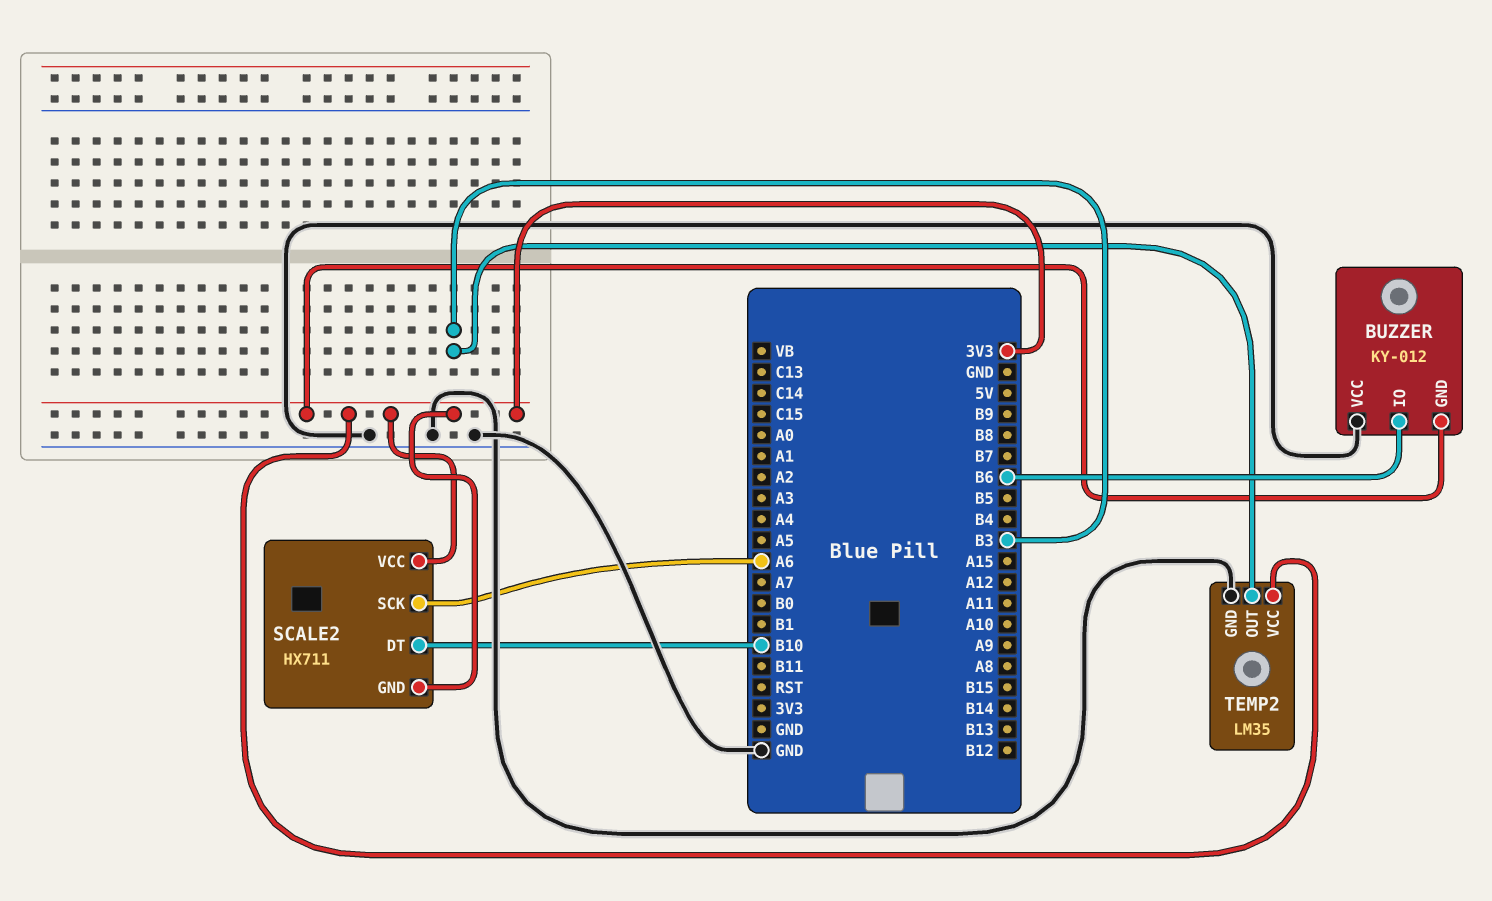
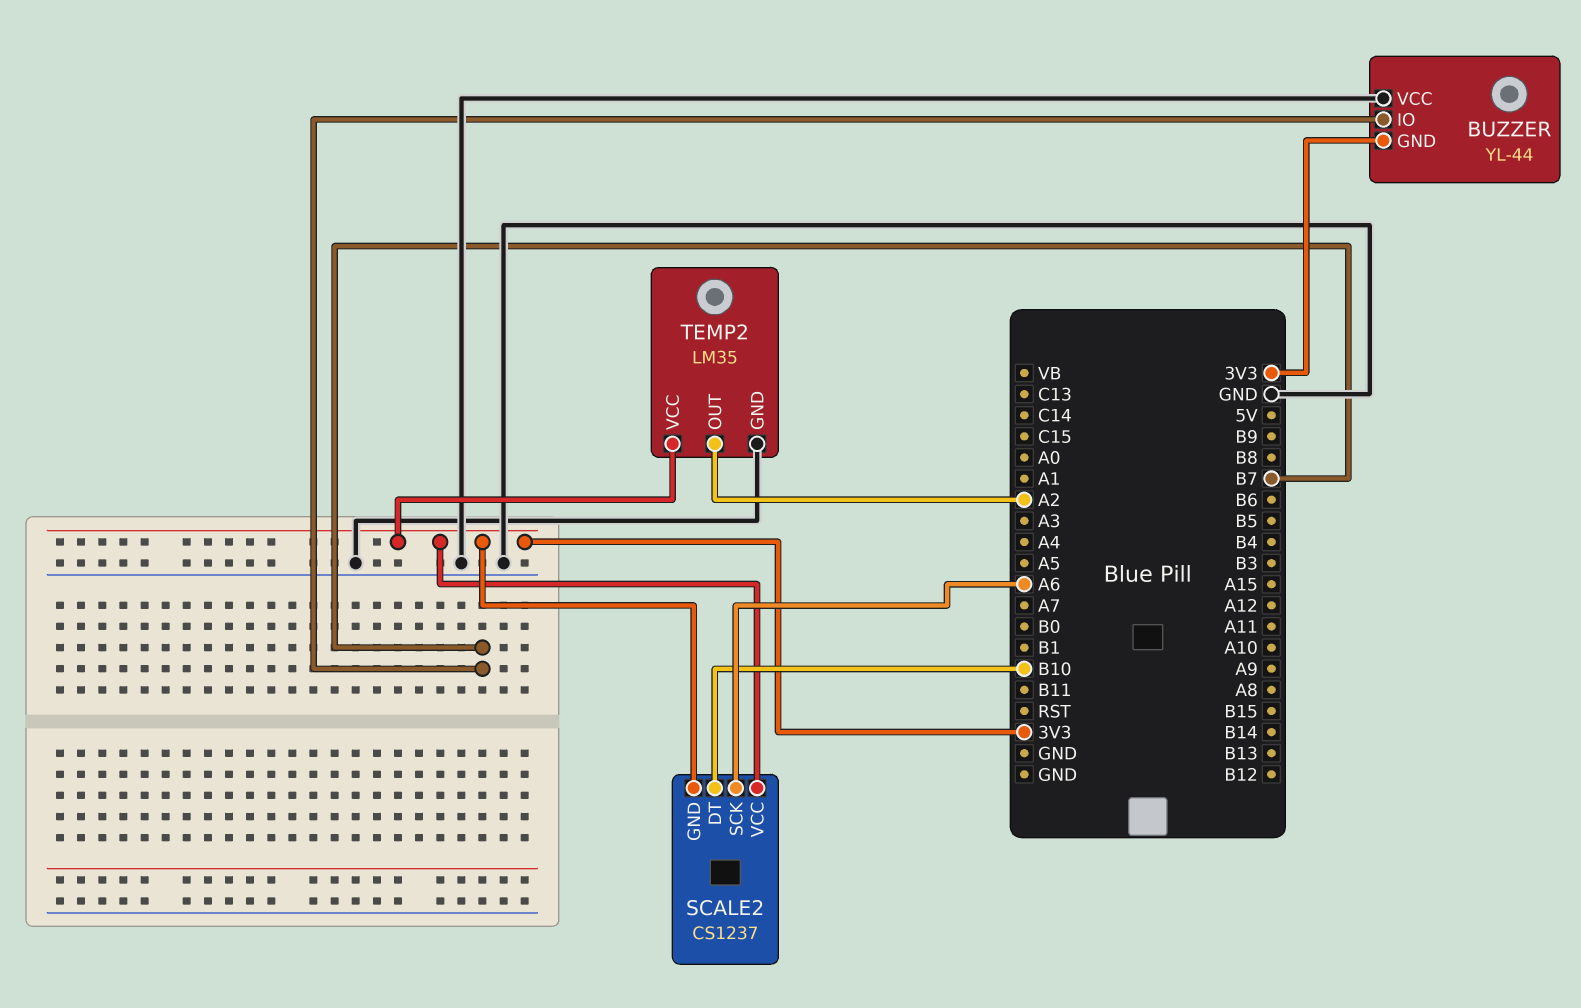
BUZZER: KY-012 -> YL-44
BUZZER pin IO: B6 -> B7
SCALE2: HX711 -> CS1237
TEMP2 pin OUT: B3 -> A2

